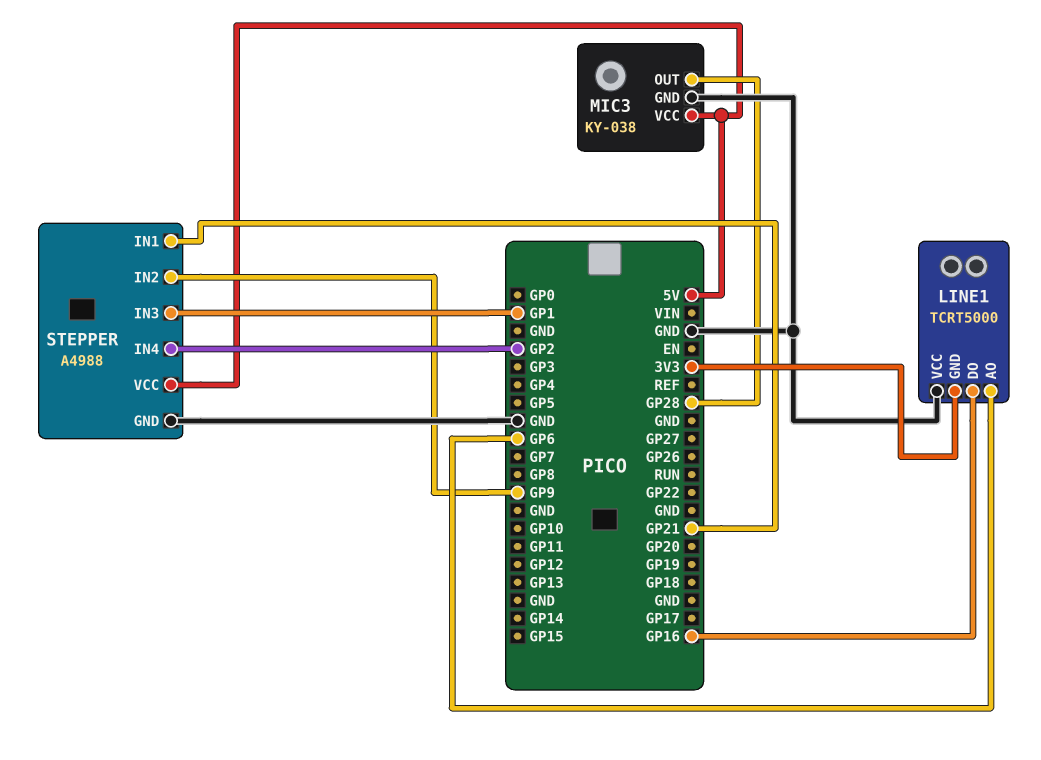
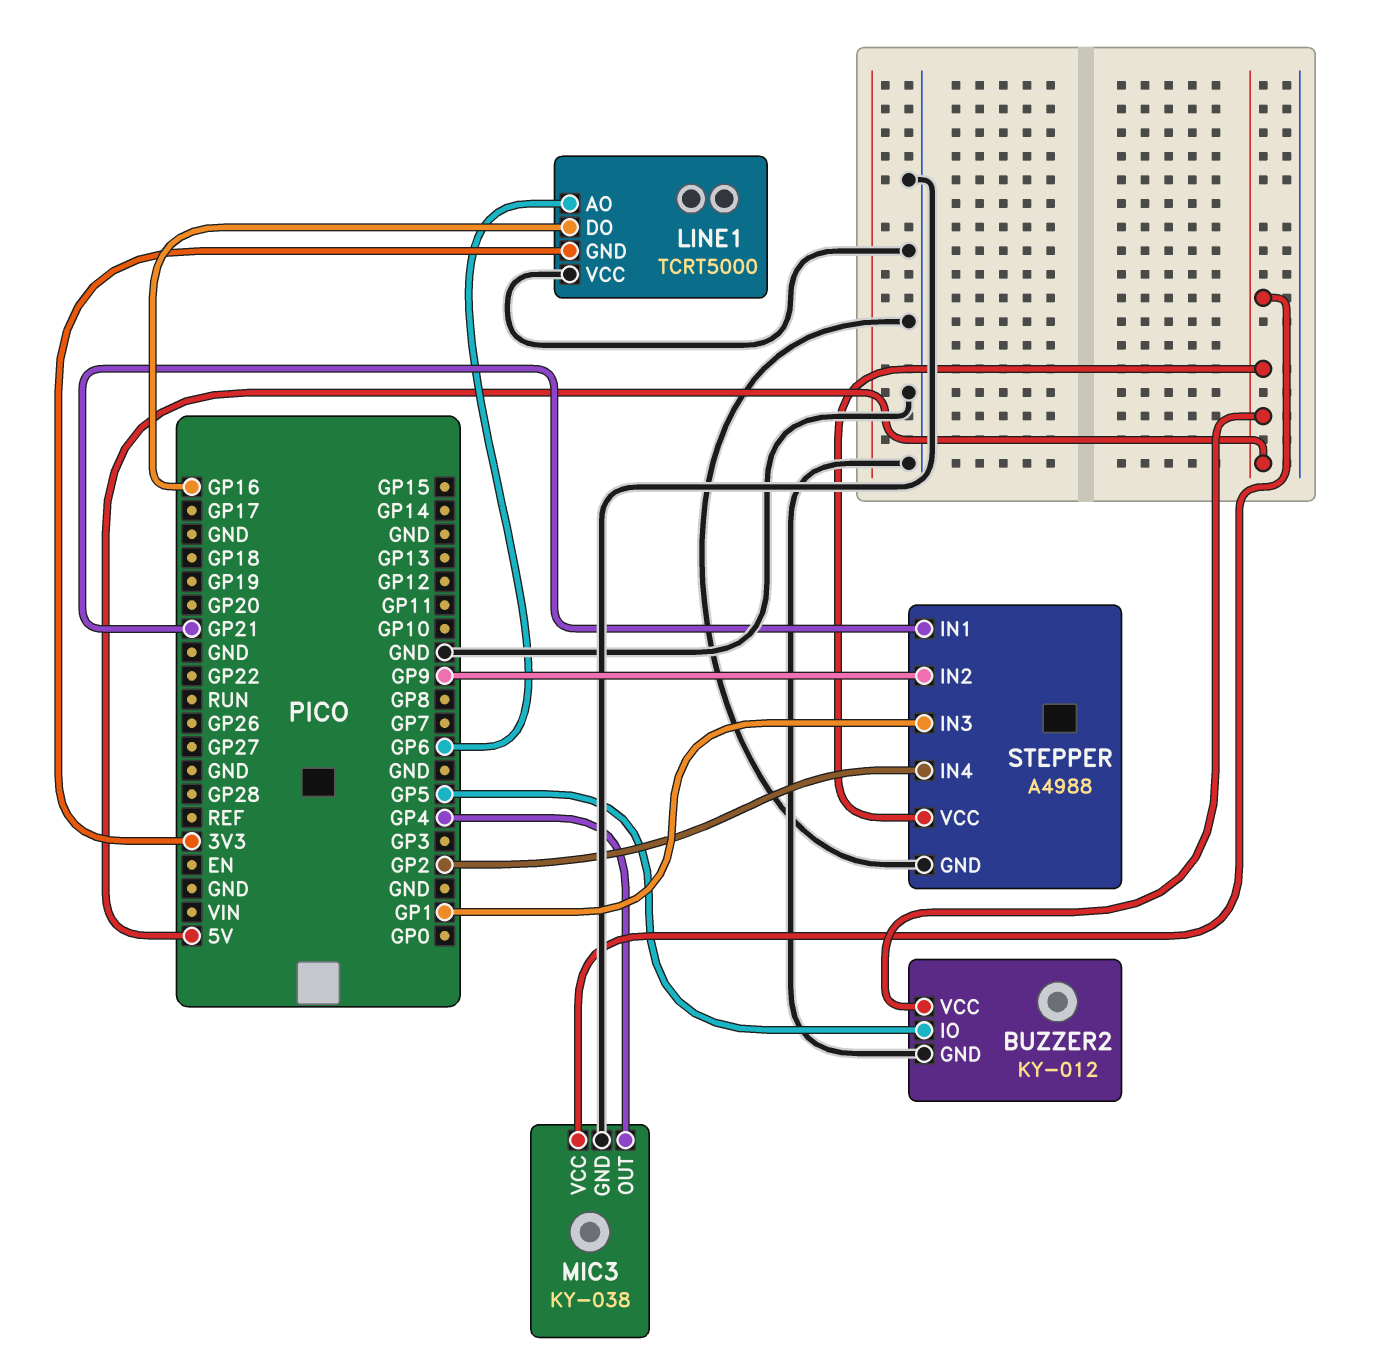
BUZZER2: none -> KY-012
BUZZER2 pin GND: none -> GND
BUZZER2 pin IO: none -> GP5
BUZZER2 pin VCC: none -> 5V
MIC3 pin OUT: GP28 -> GP4

